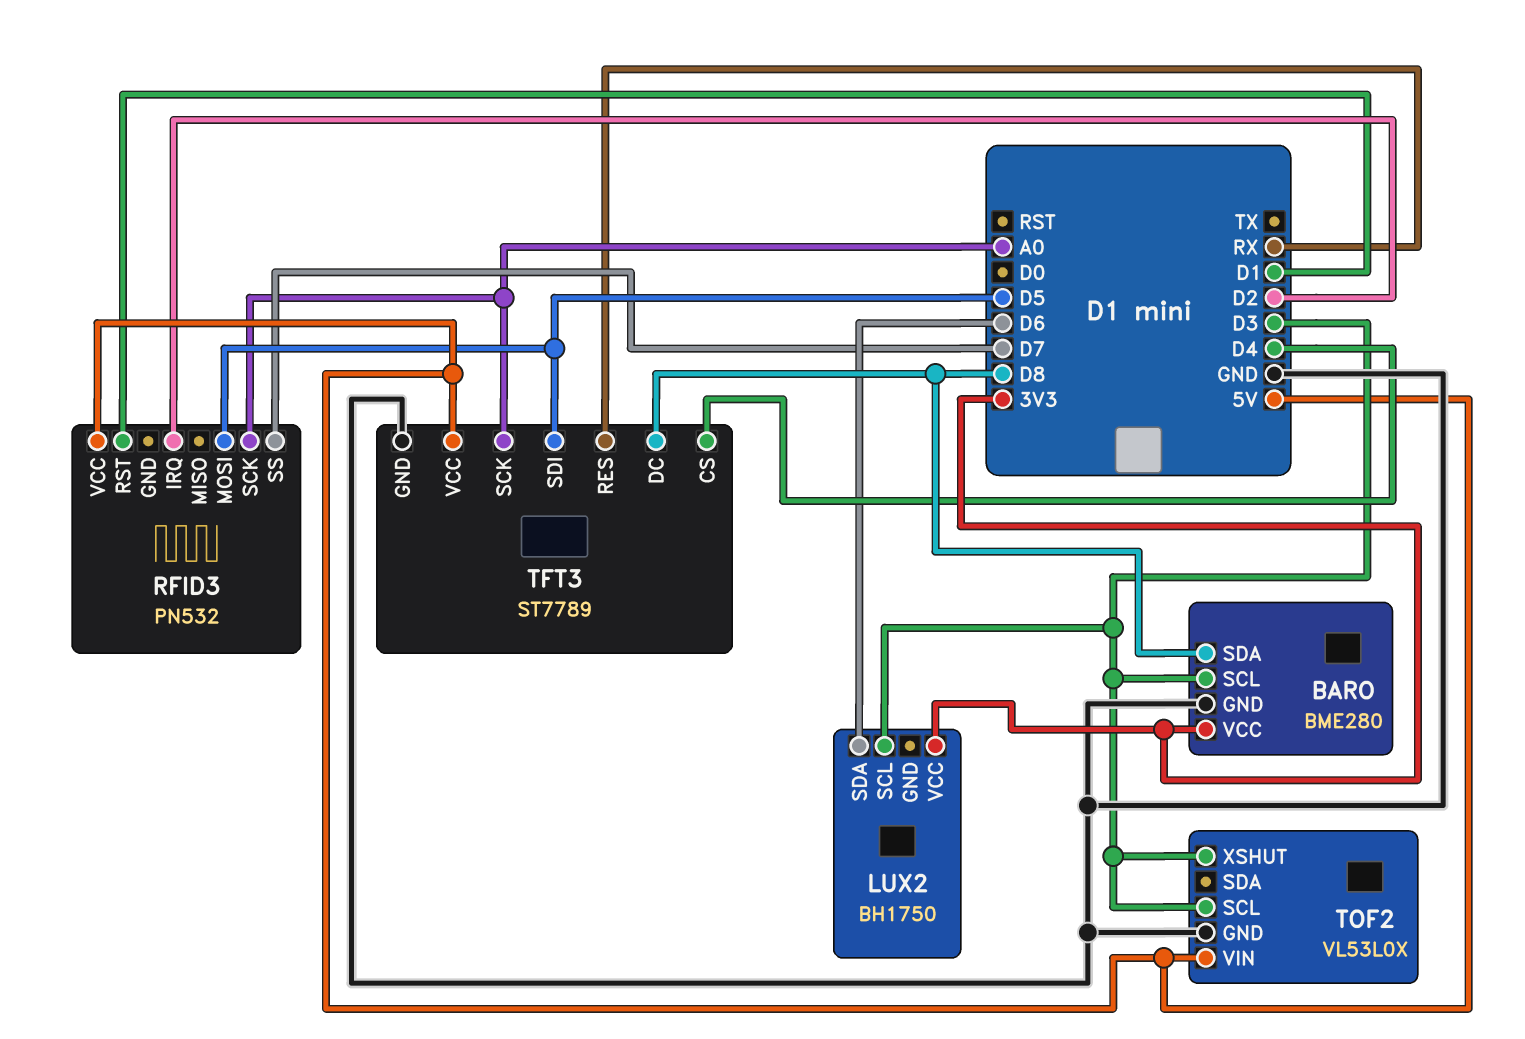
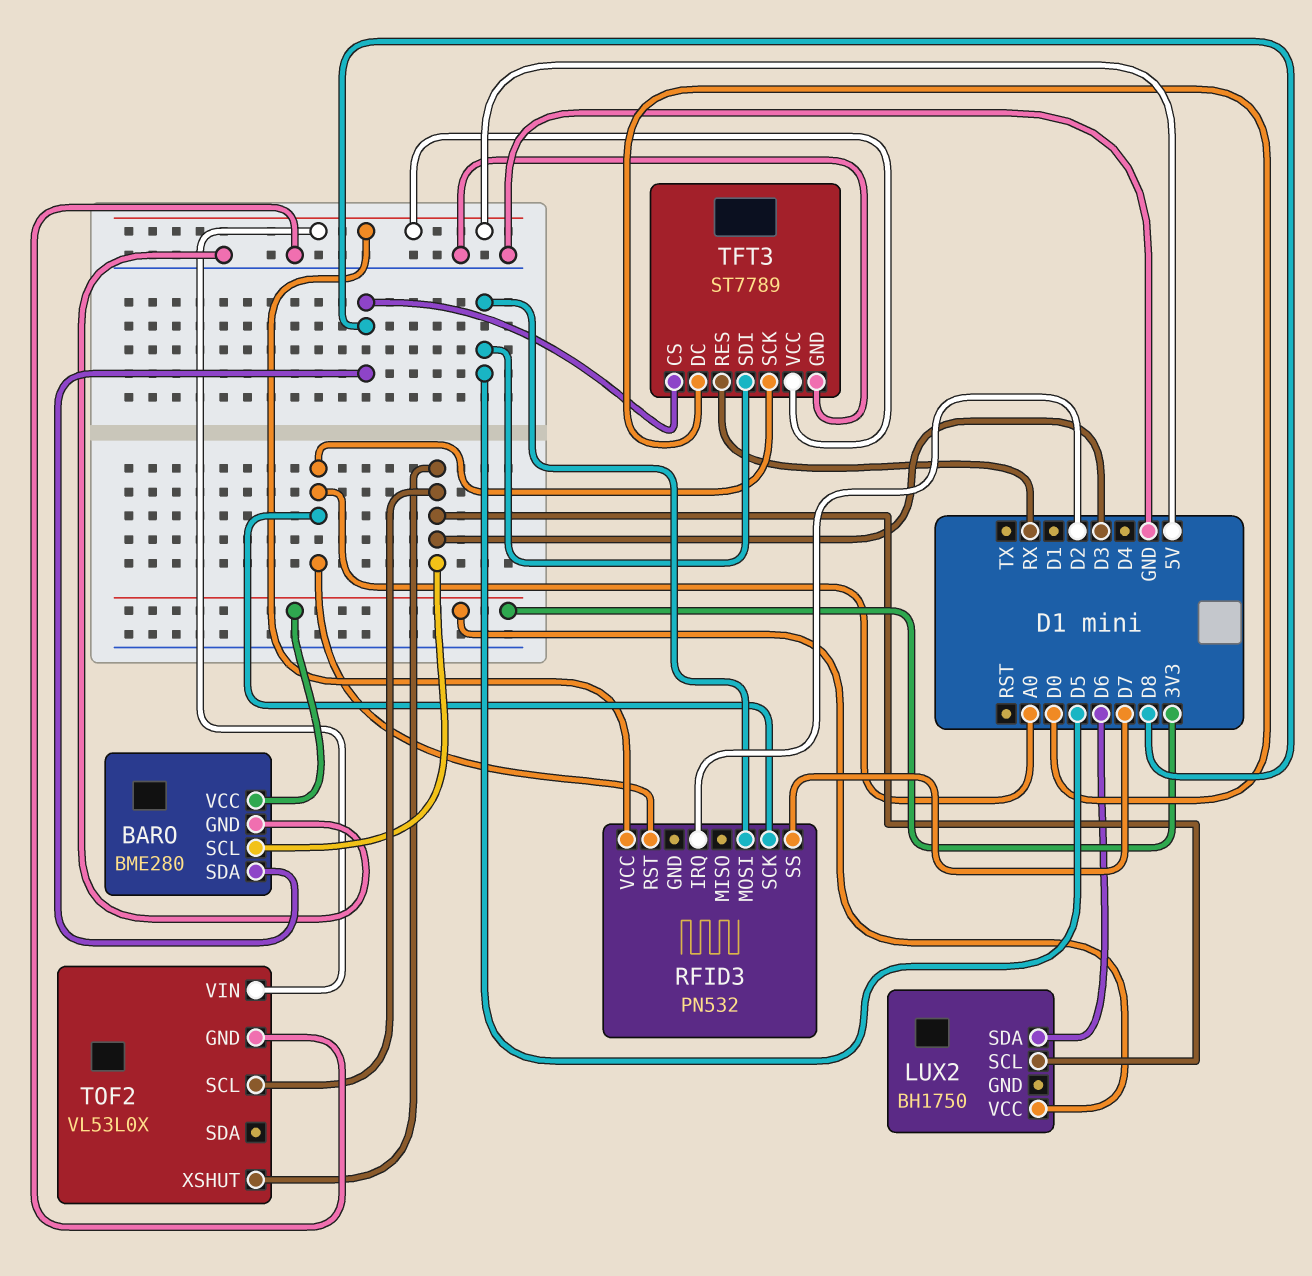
RFID3 pin RST: D1 -> A0
TFT3 pin CS: D4 -> D8
TFT3 pin DC: D8 -> D0

